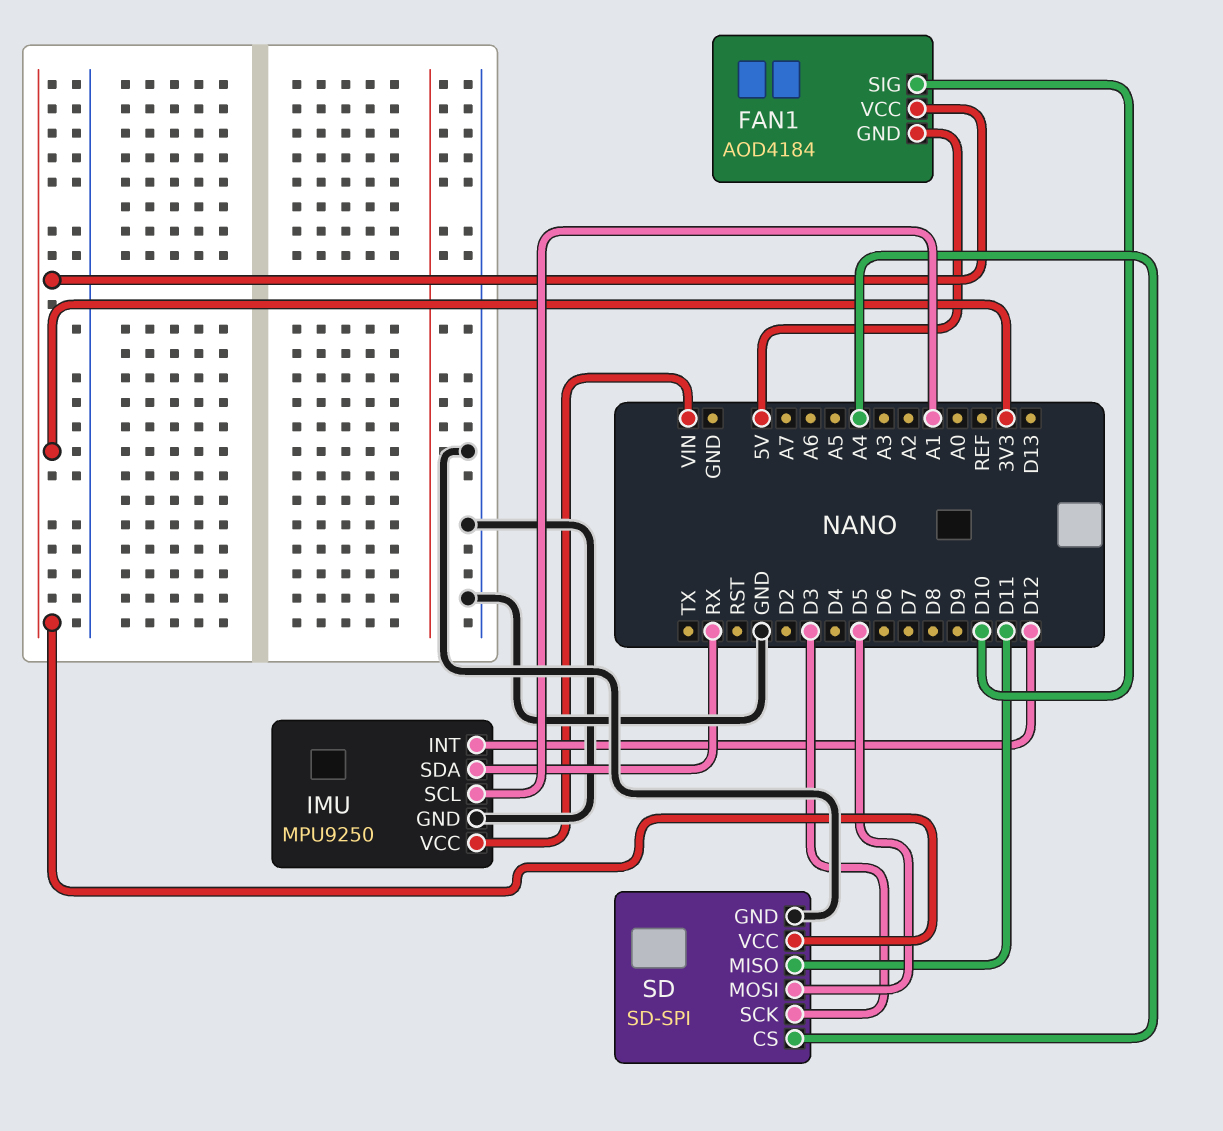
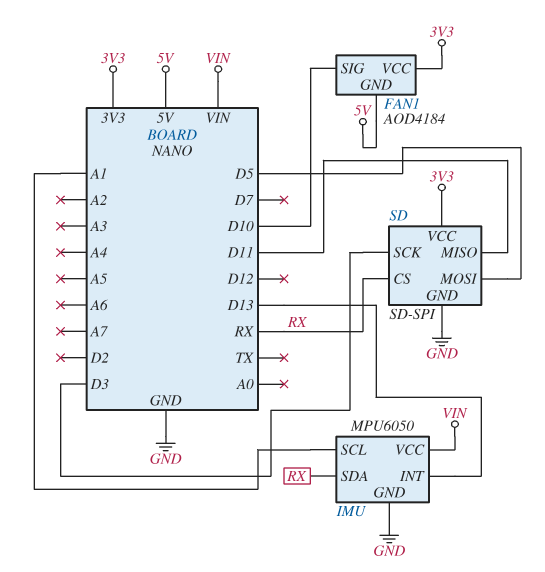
IMU: MPU9250 -> MPU6050
IMU pin INT: D12 -> D13
SD pin CS: A4 -> RX

